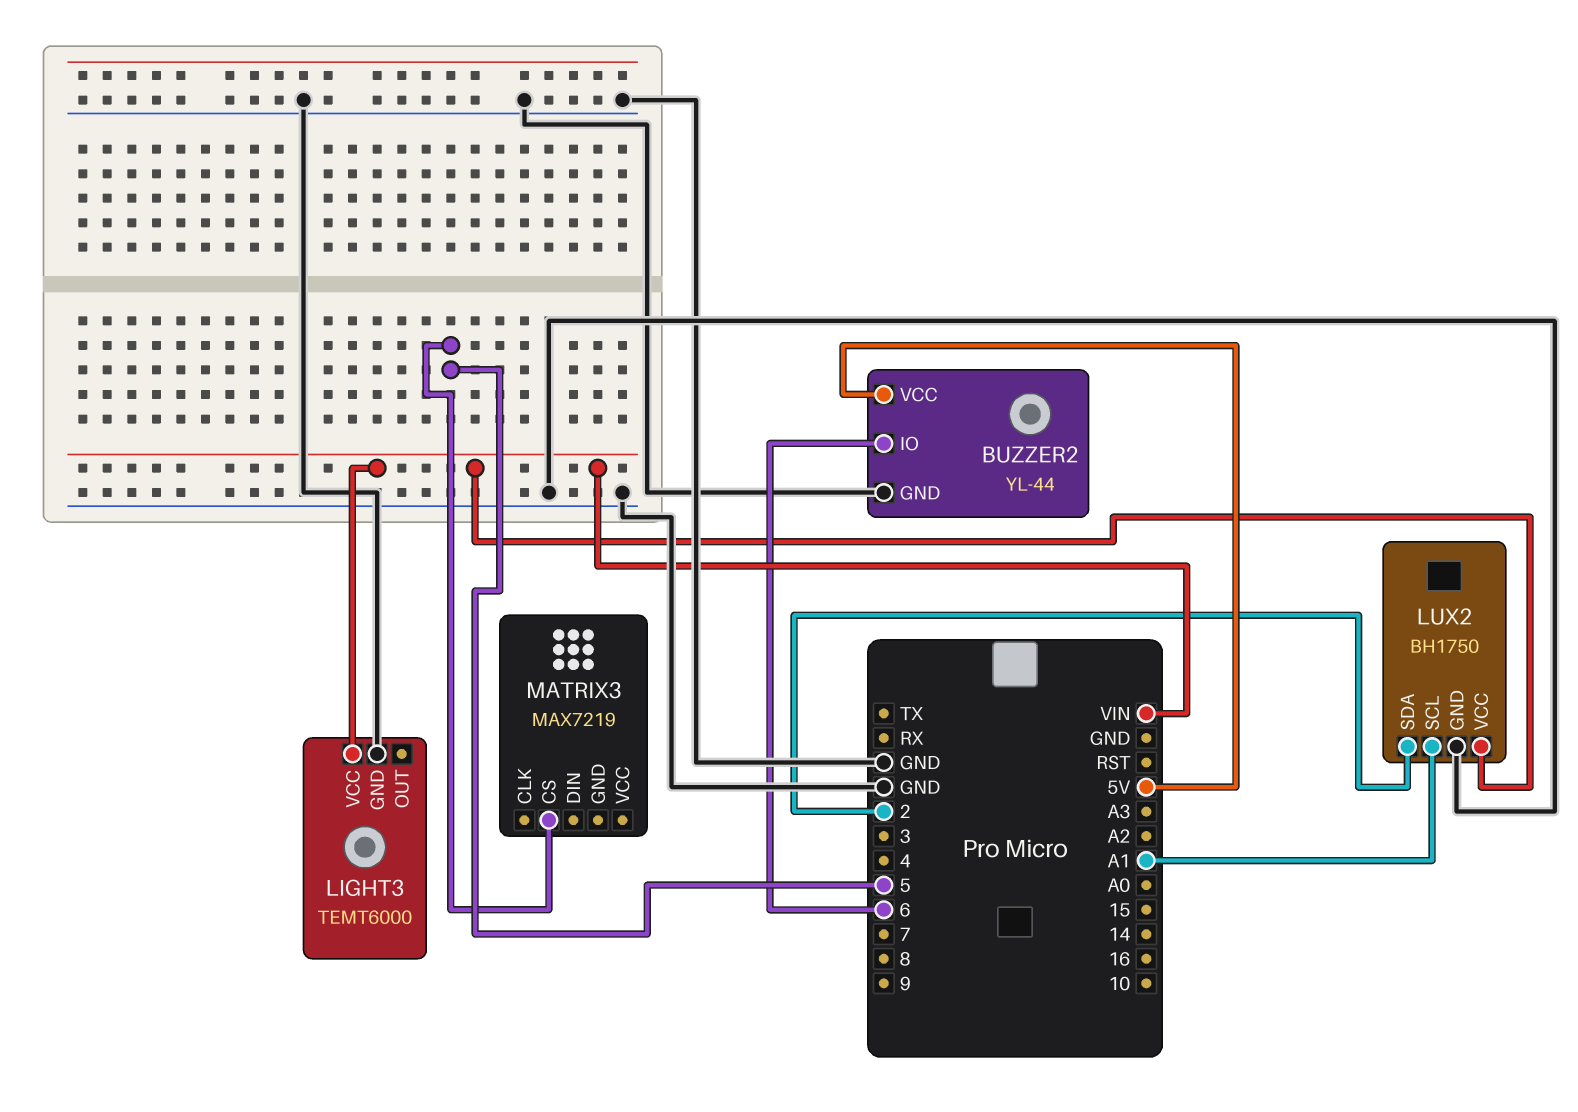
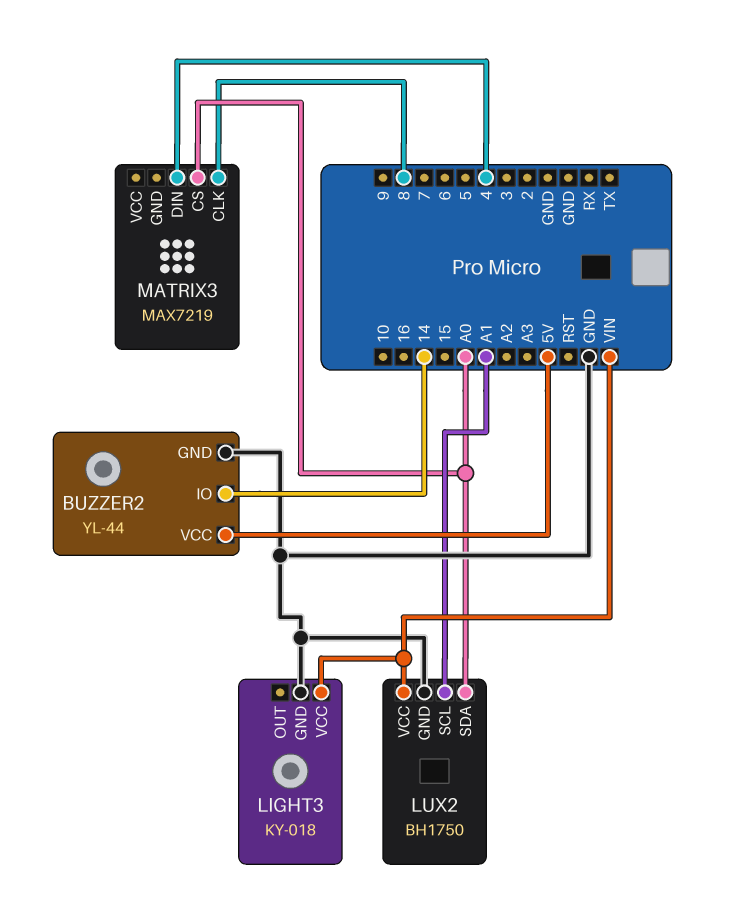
BUZZER2 pin IO: 6 -> 14
LIGHT3: TEMT6000 -> KY-018
LUX2 pin SDA: 2 -> A0
MATRIX3 pin CLK: none -> 8
MATRIX3 pin CS: 5 -> A0
MATRIX3 pin DIN: none -> 4

